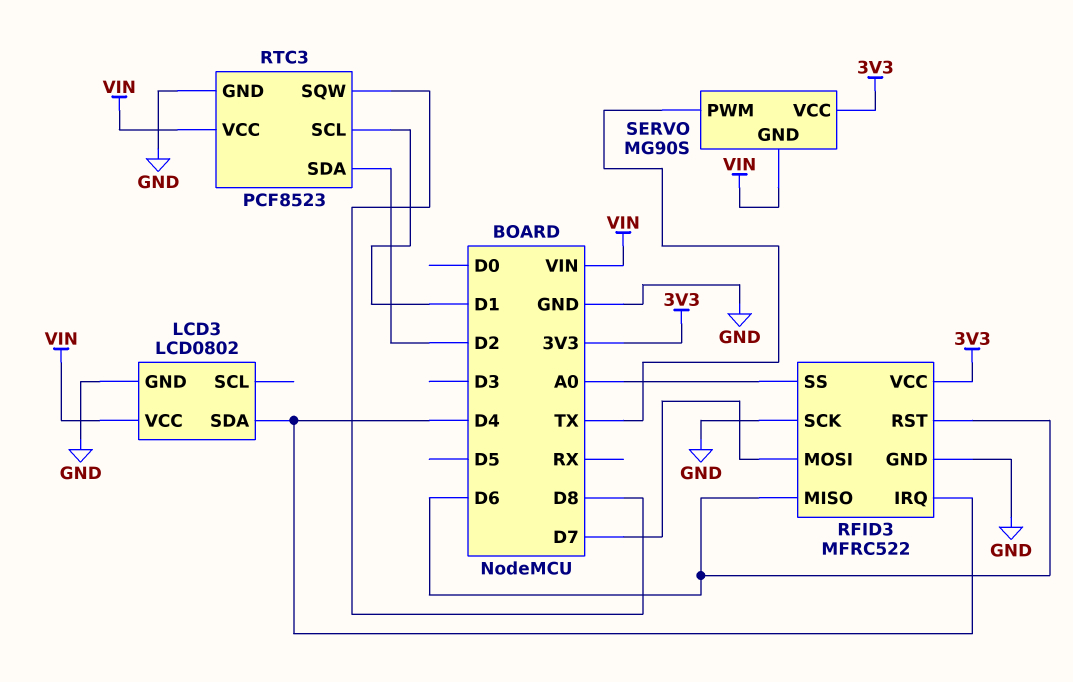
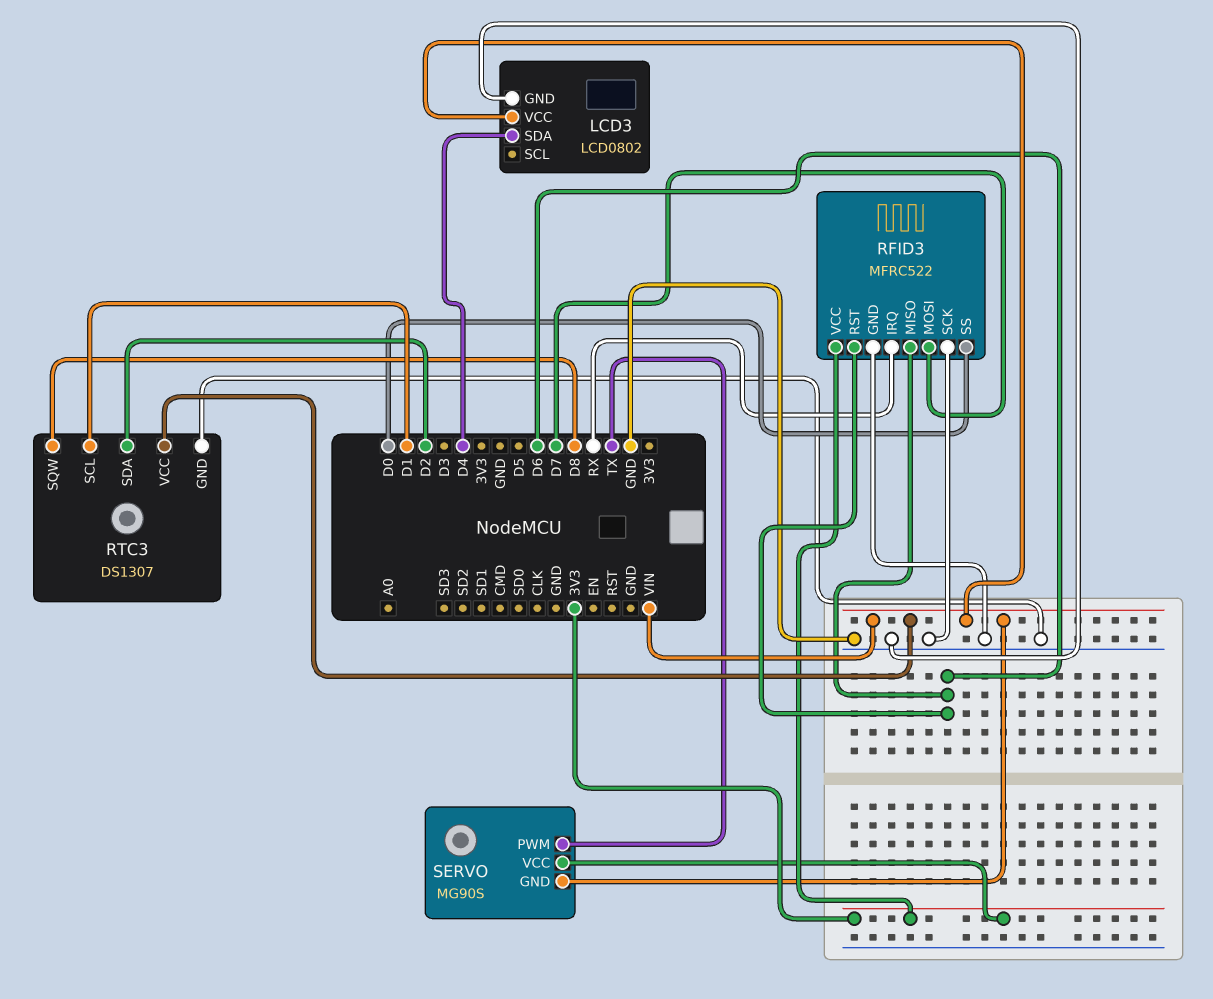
RFID3 pin IRQ: D4 -> RX
RFID3 pin SS: A0 -> D0
RTC3: PCF8523 -> DS1307

